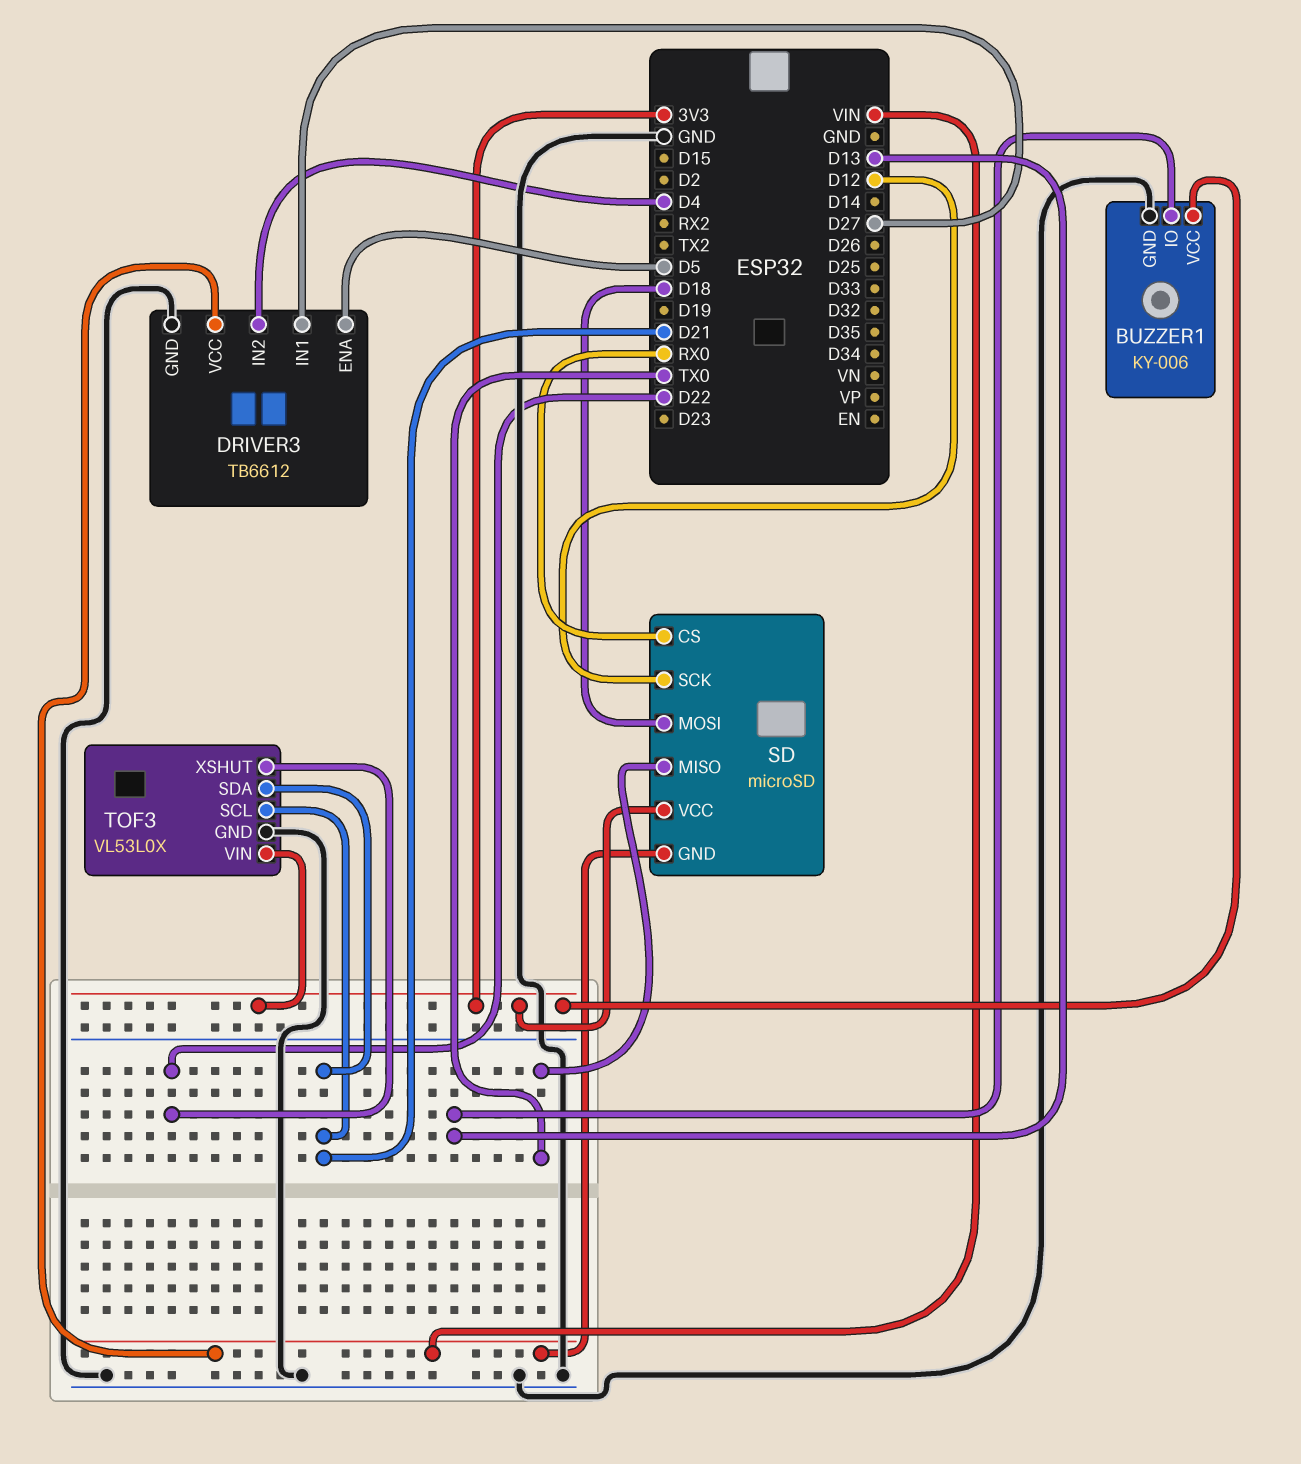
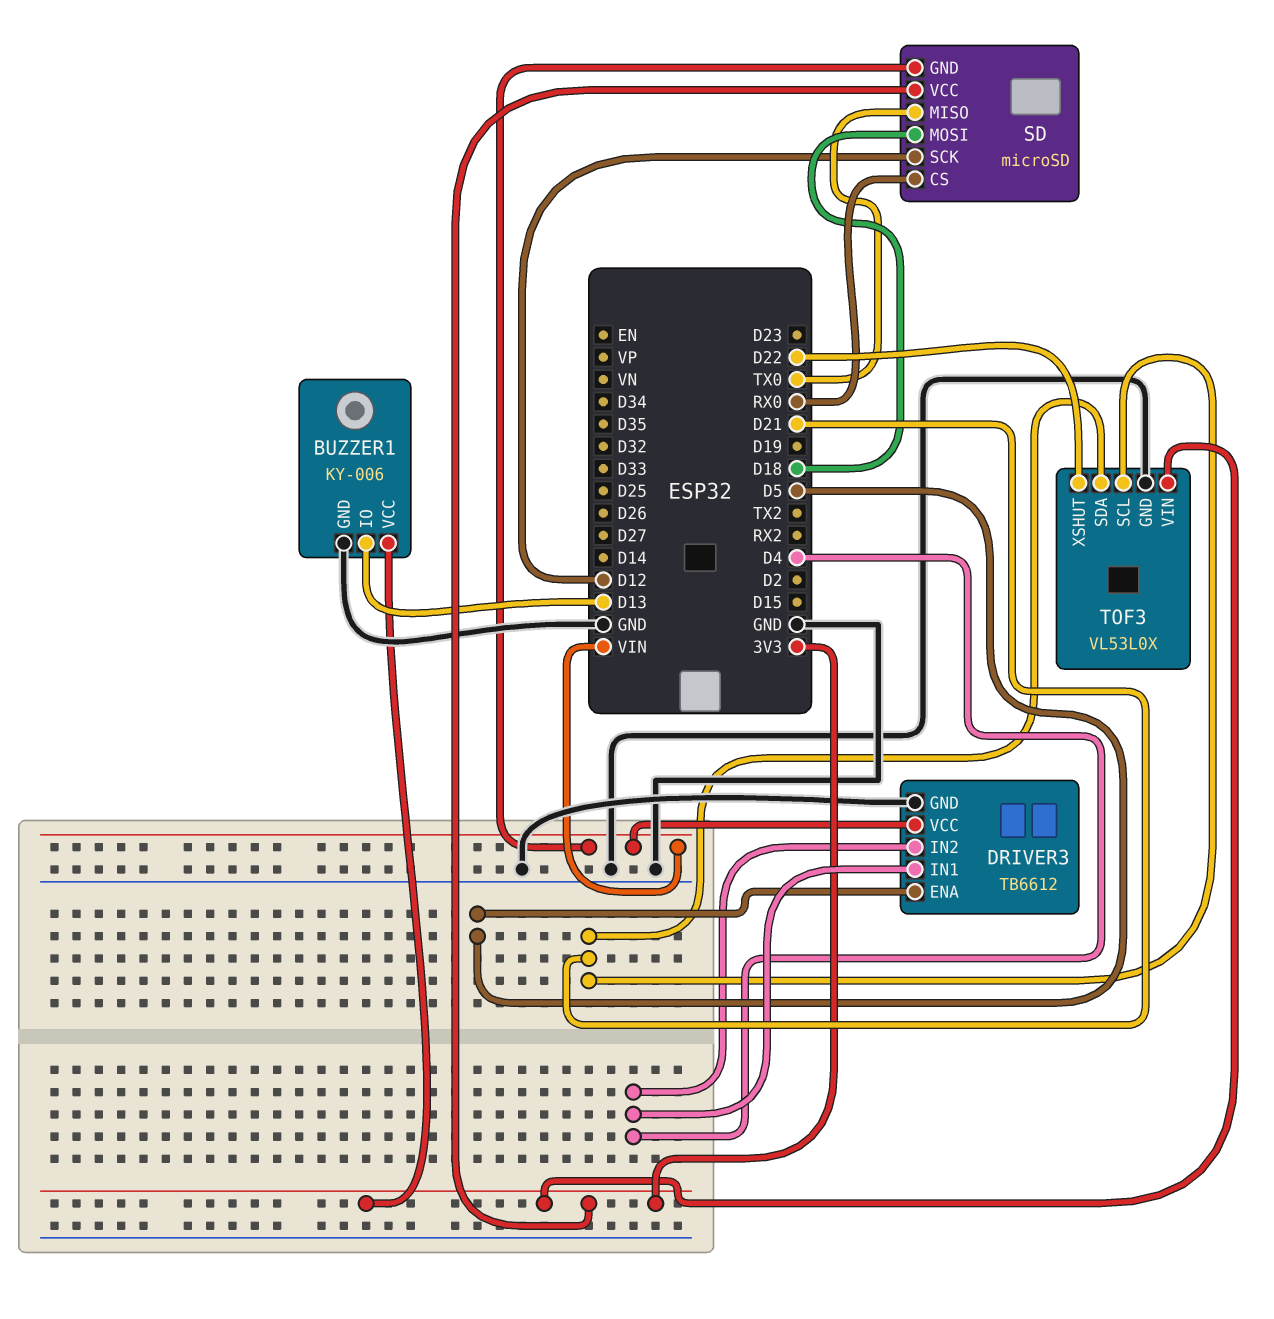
DRIVER3 pin IN1: D27 -> D4

